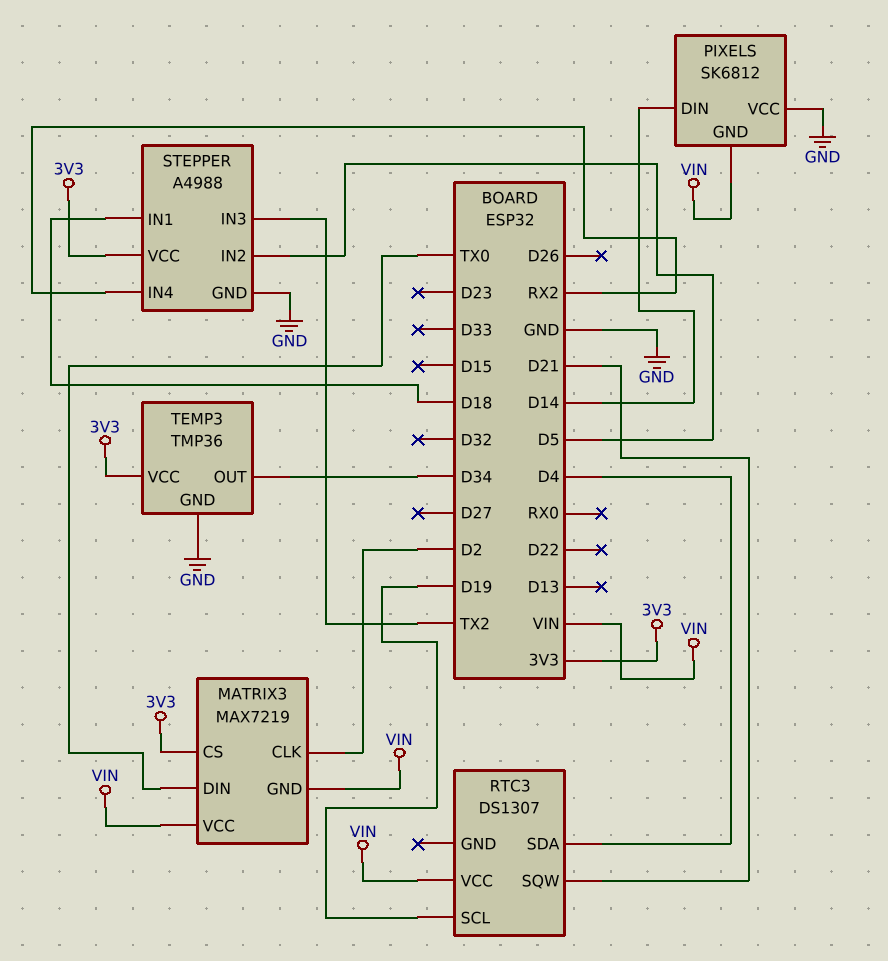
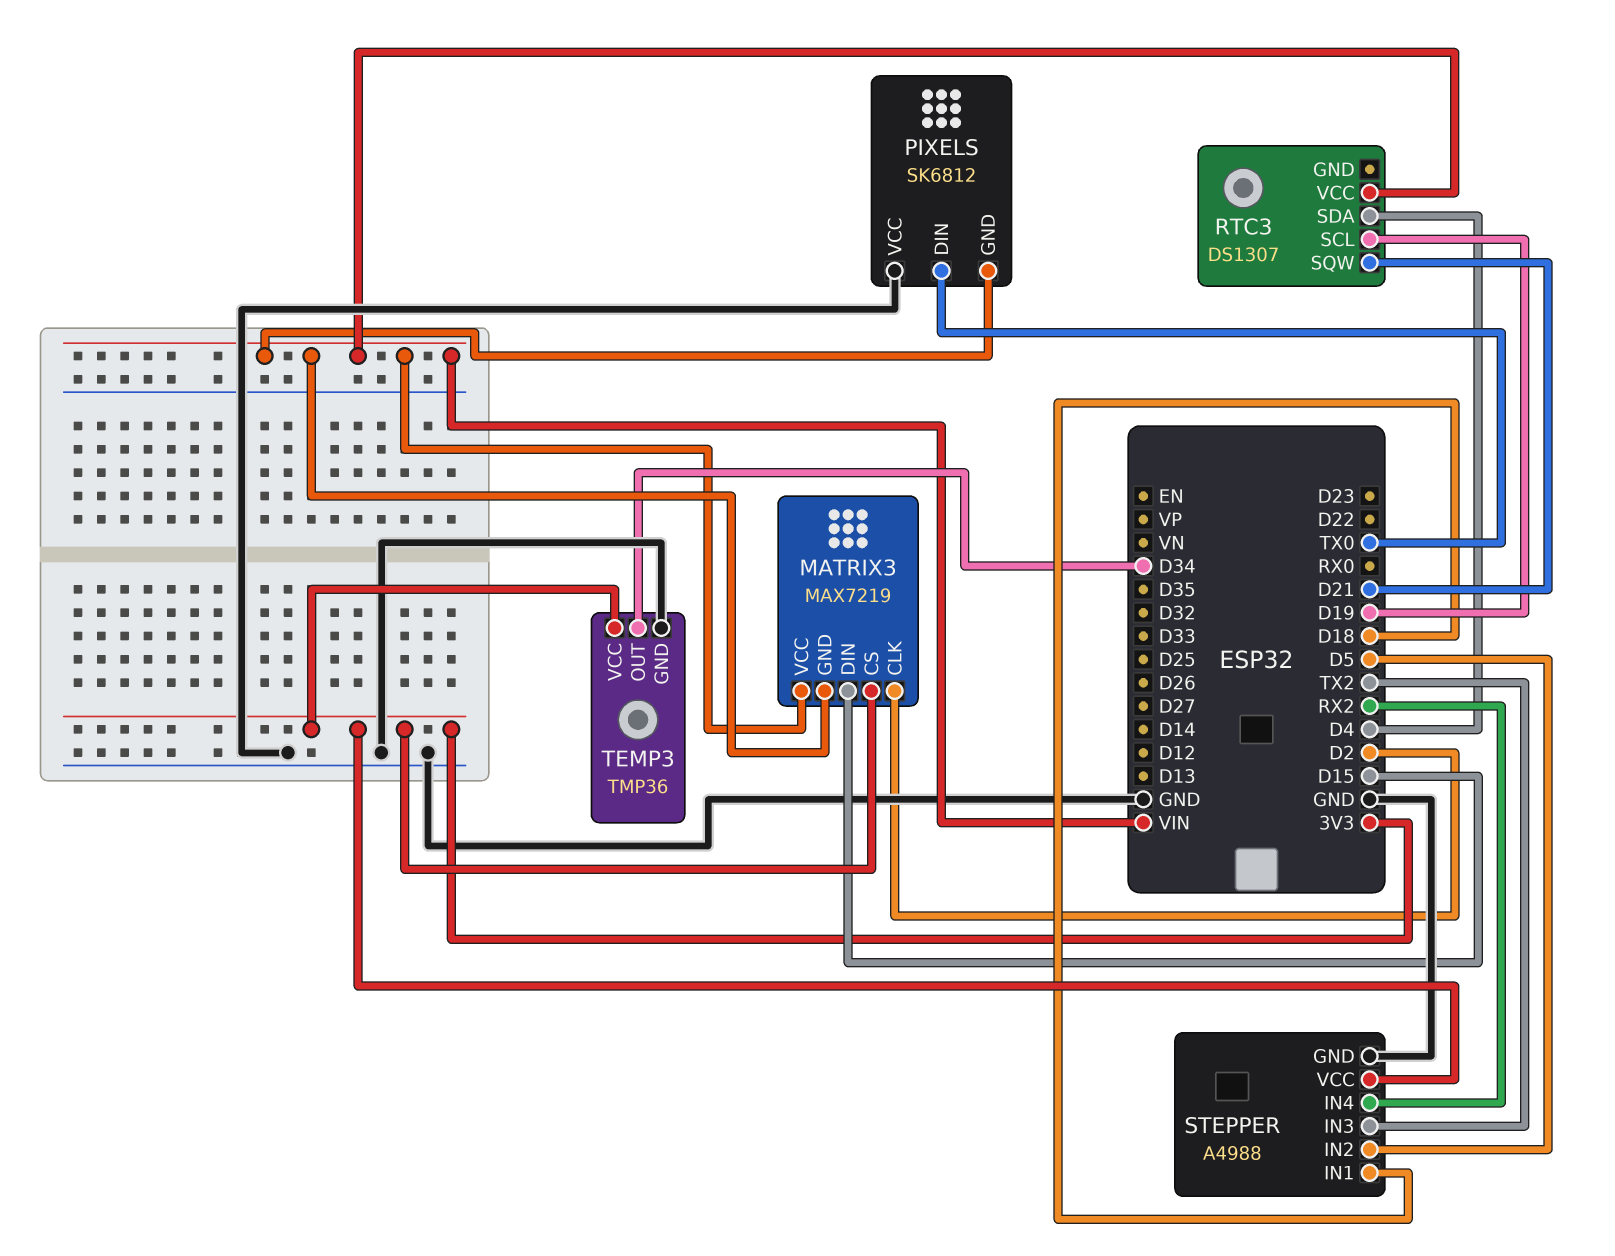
MATRIX3 pin DIN: TX0 -> D15
PIXELS pin DIN: D14 -> TX0

